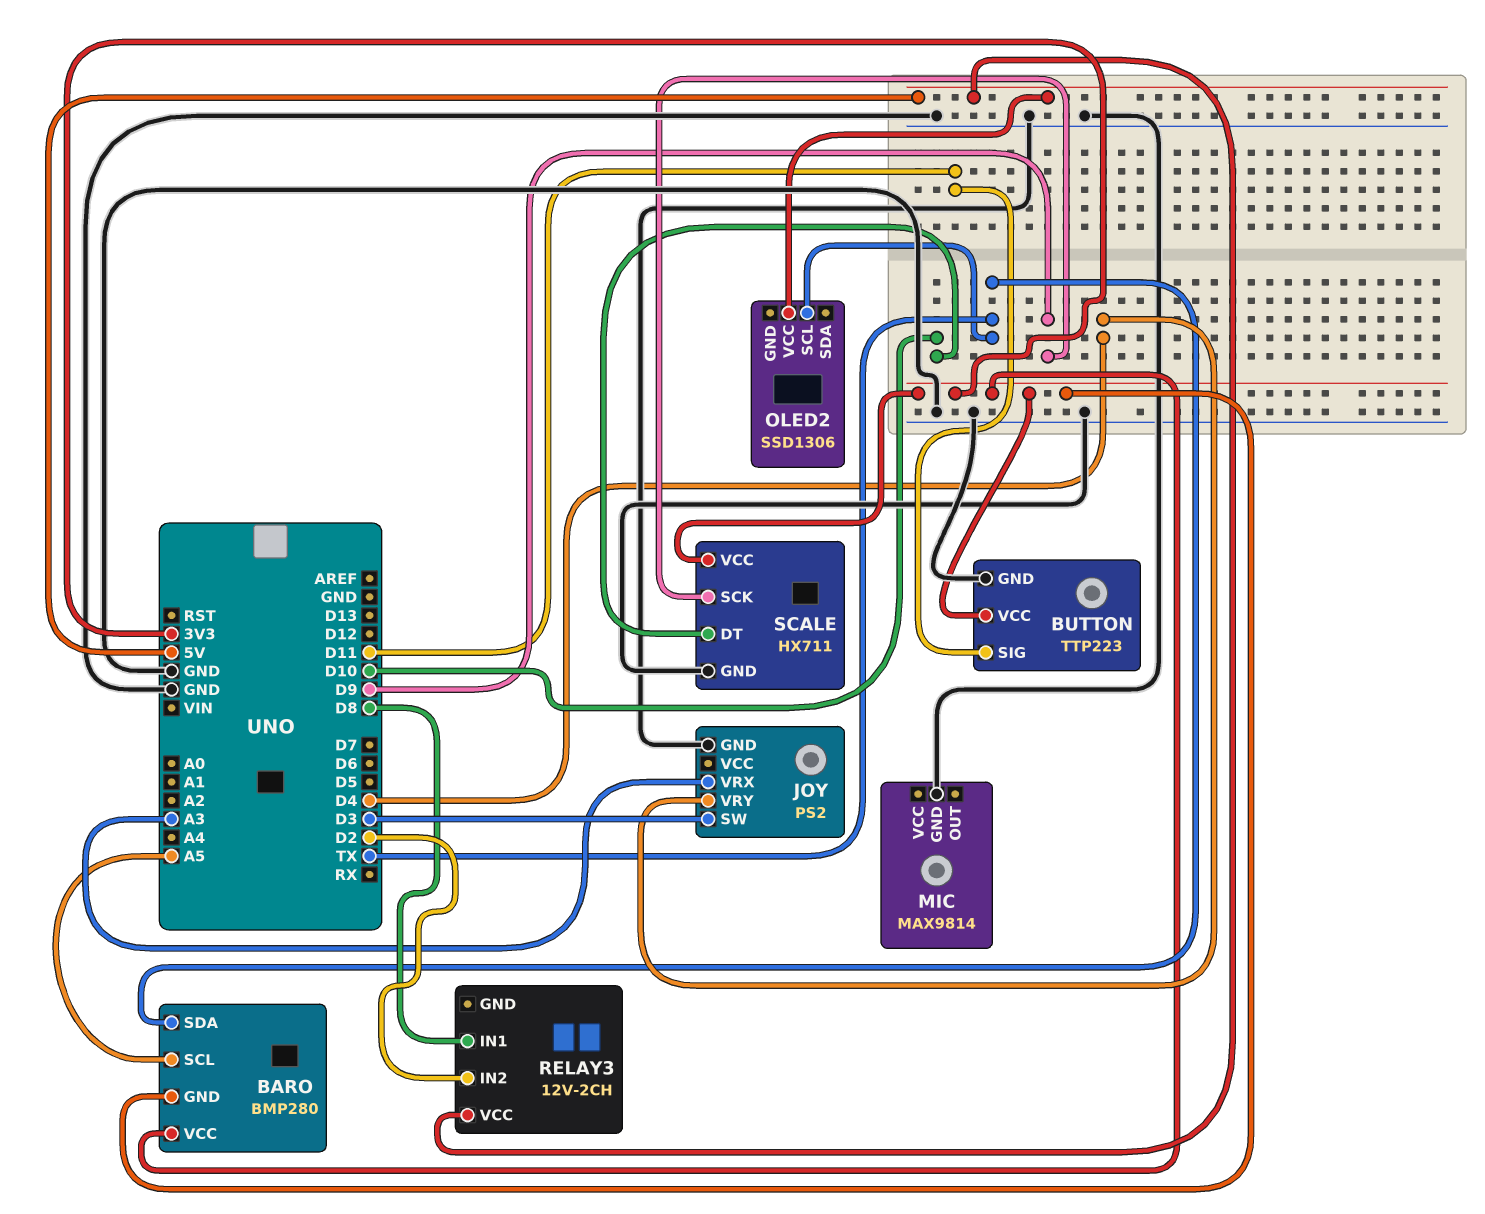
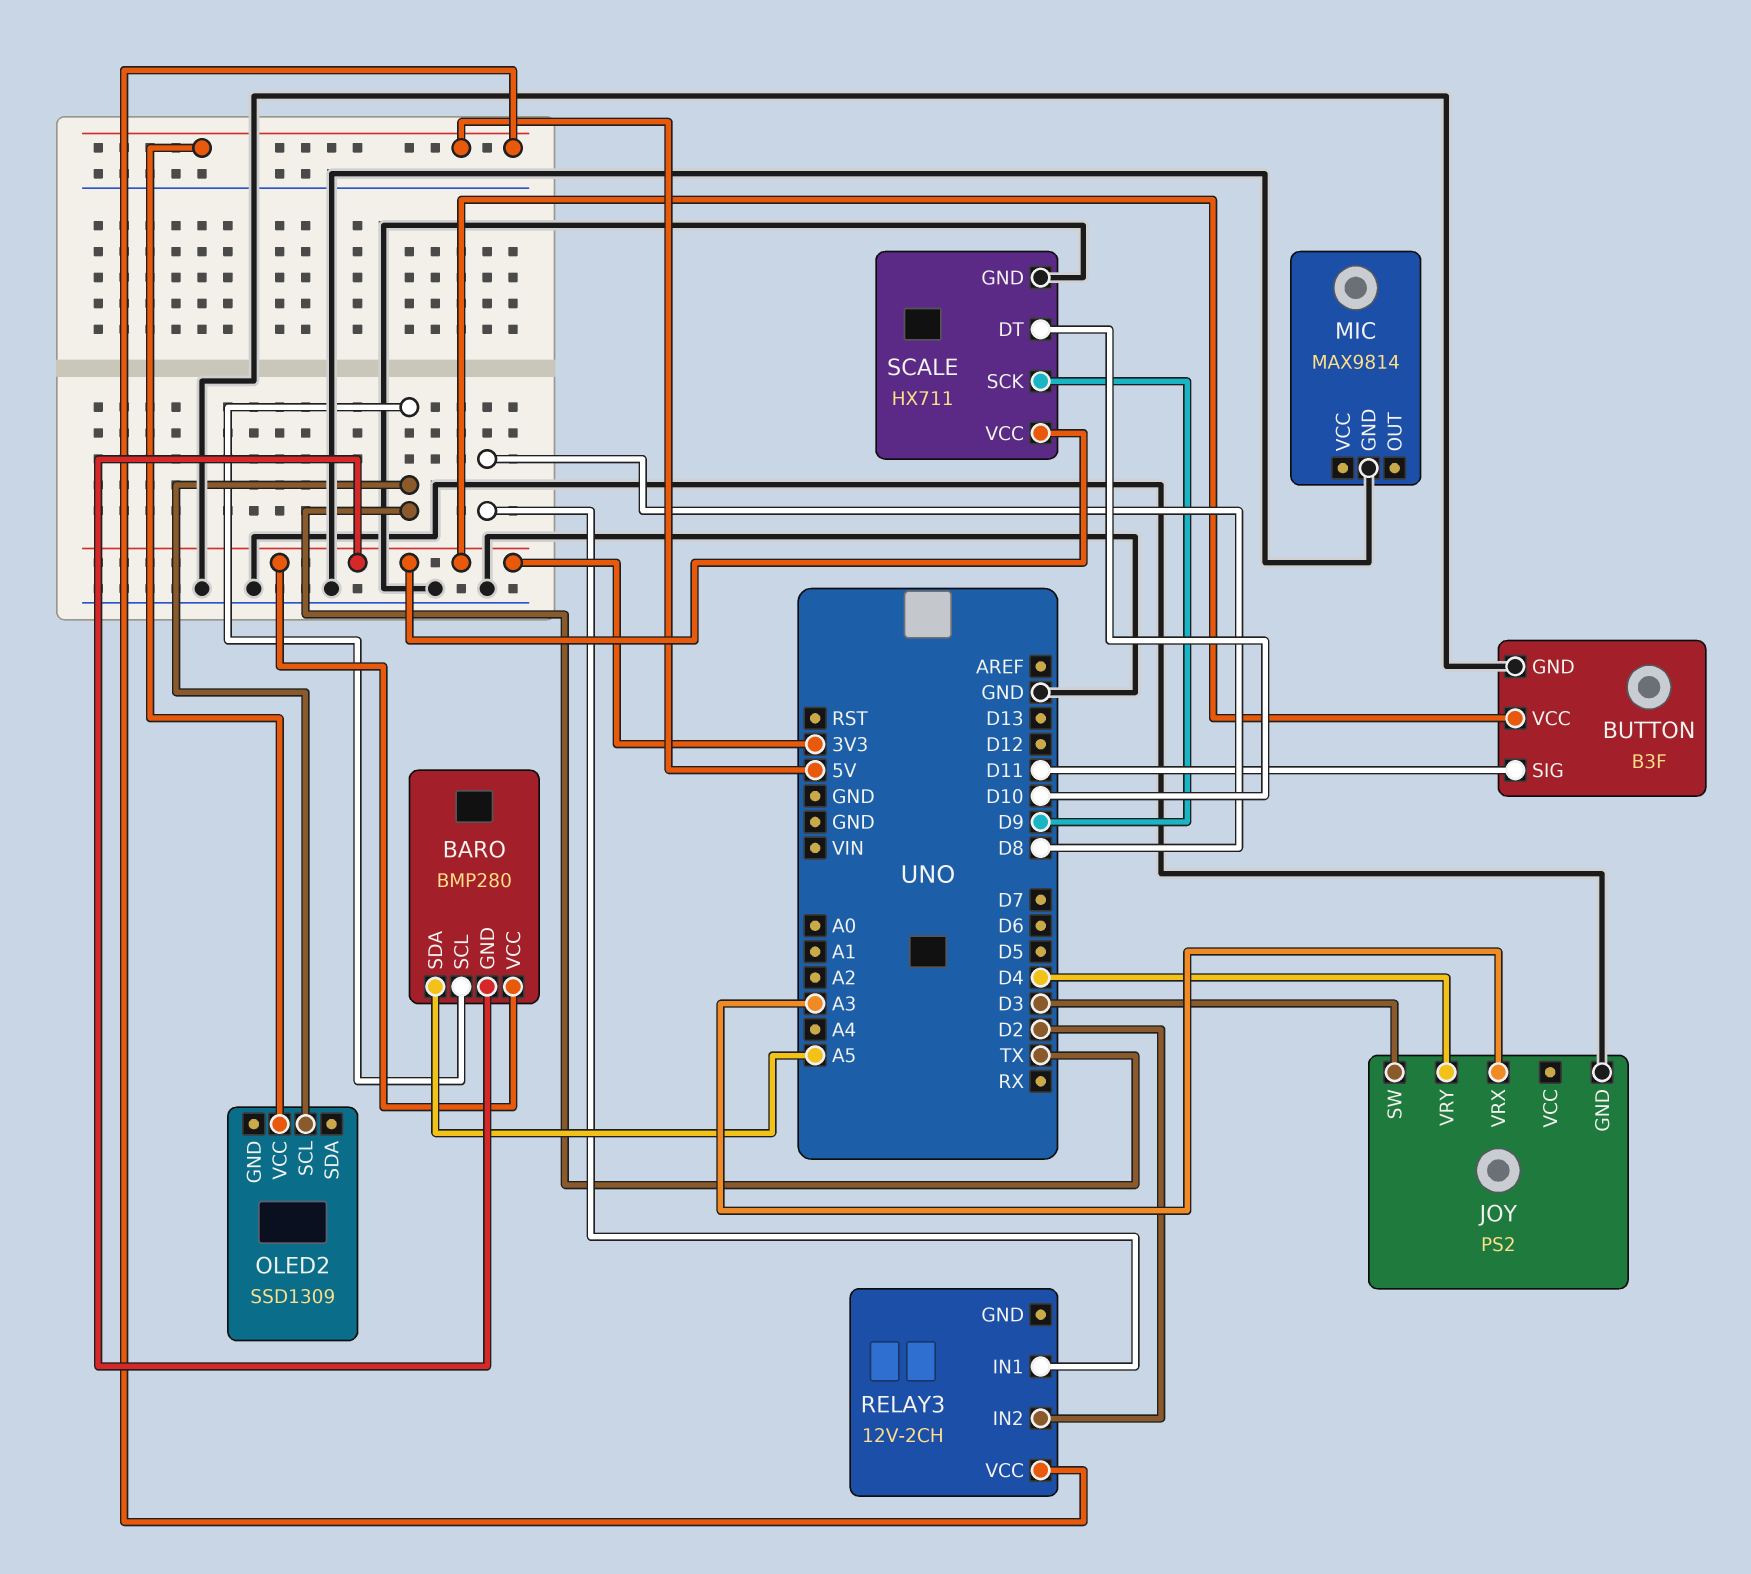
BARO pin SCL: A5 -> TX
BARO pin SDA: TX -> A5
BUTTON: TTP223 -> B3F
OLED2: SSD1306 -> SSD1309

